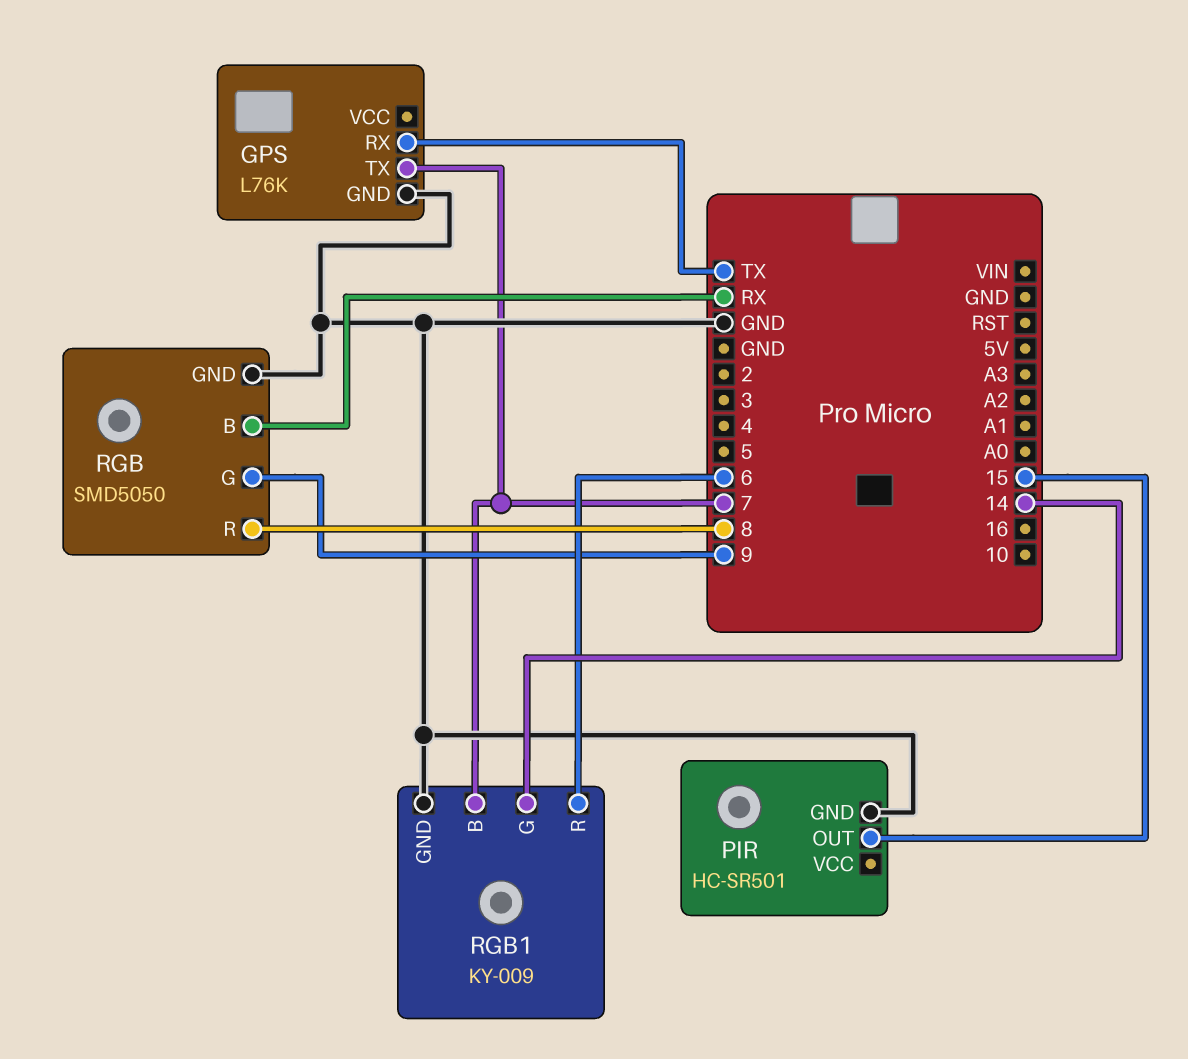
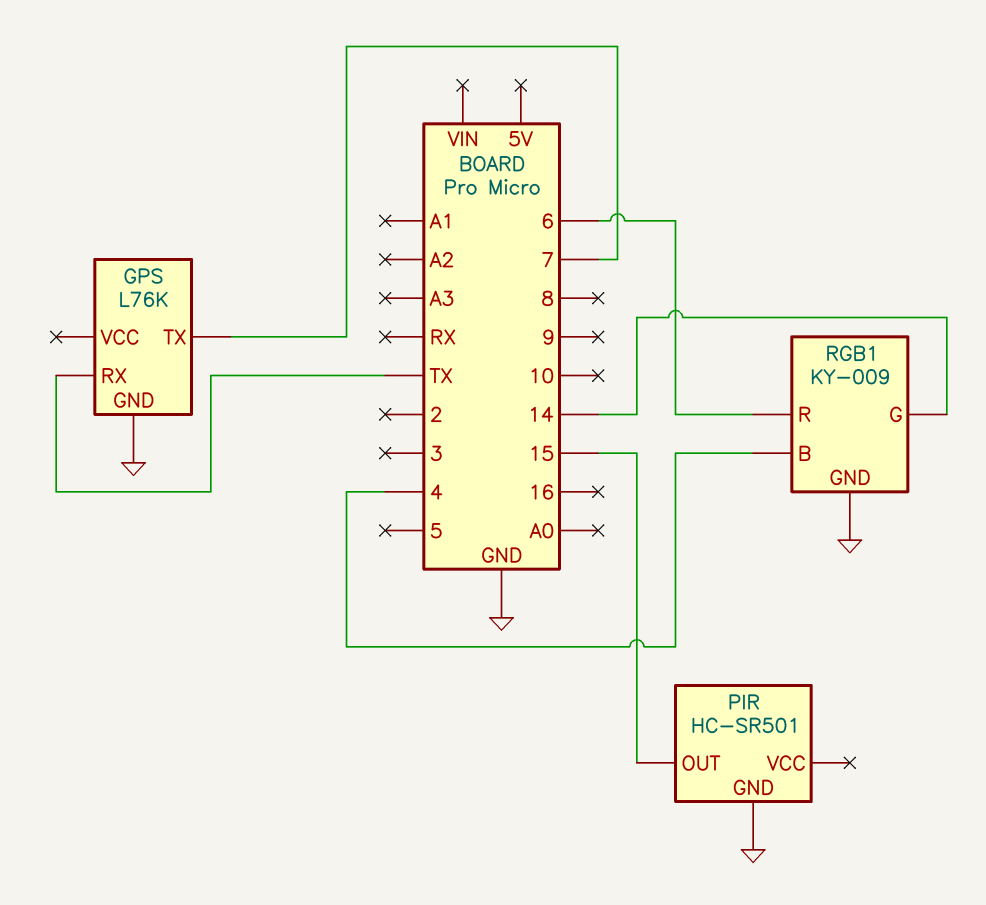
RGB: SMD5050 -> none
RGB pin B: RX -> none
RGB pin G: 9 -> none
RGB pin GND: GND -> none
RGB pin R: 8 -> none
RGB1 pin B: 7 -> 4

